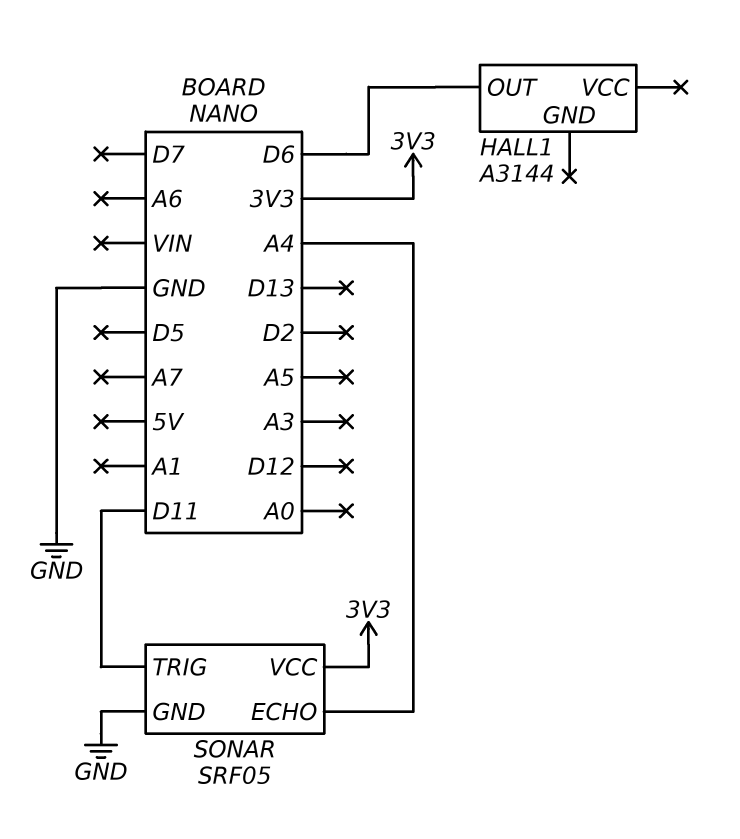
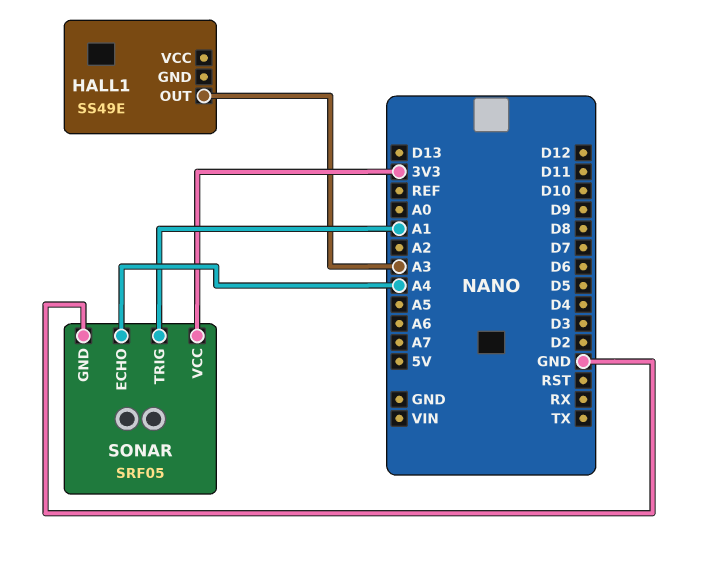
HALL1: A3144 -> SS49E
HALL1 pin OUT: D6 -> A3
SONAR pin TRIG: D11 -> A1

